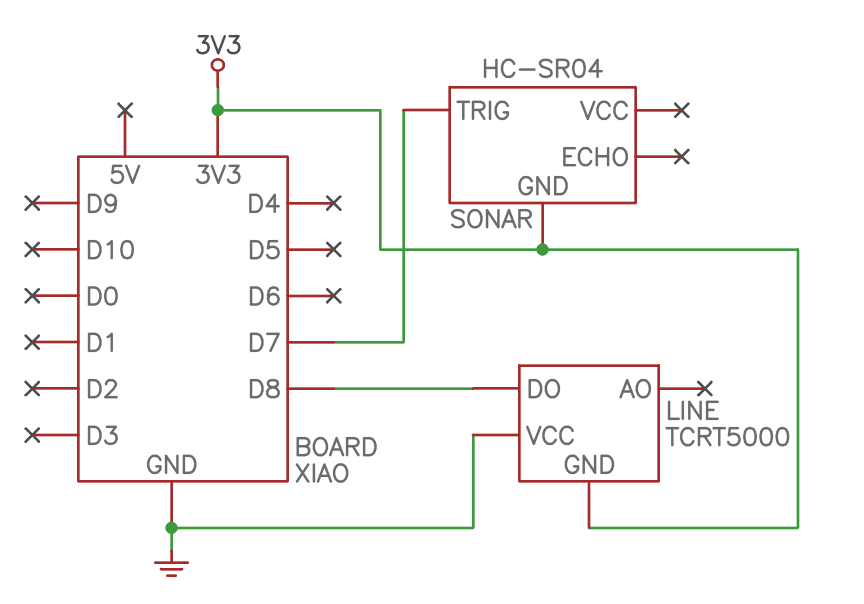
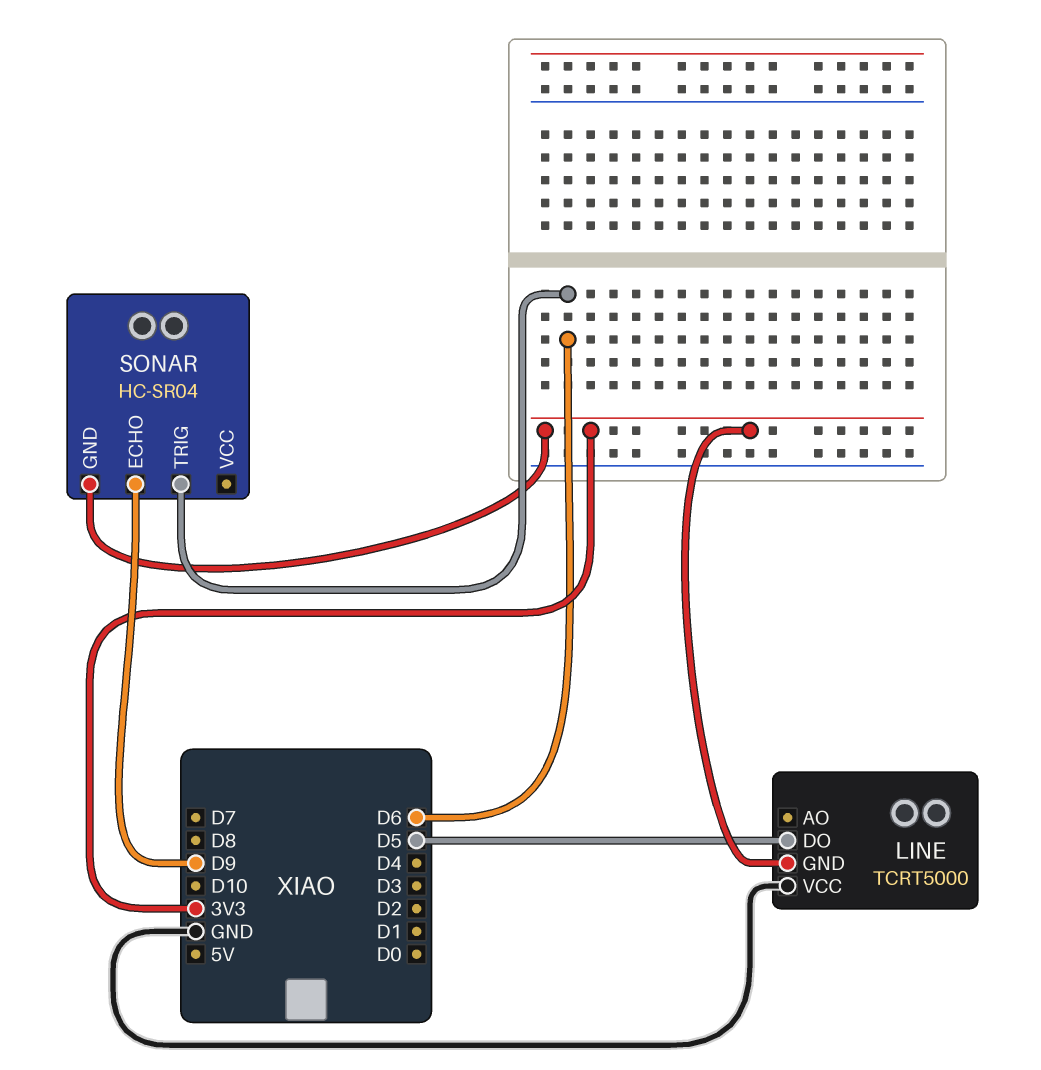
LINE pin DO: D8 -> D5
SONAR pin ECHO: none -> D9
SONAR pin TRIG: D7 -> D6

